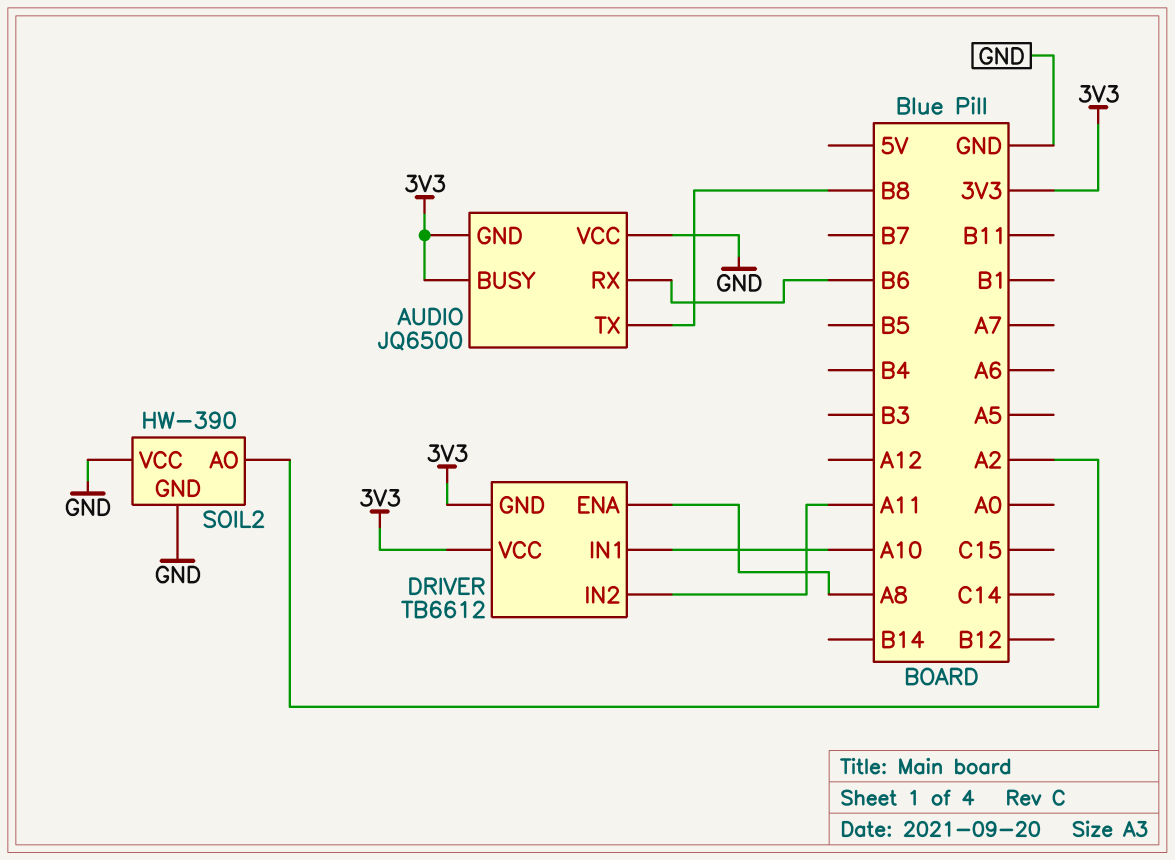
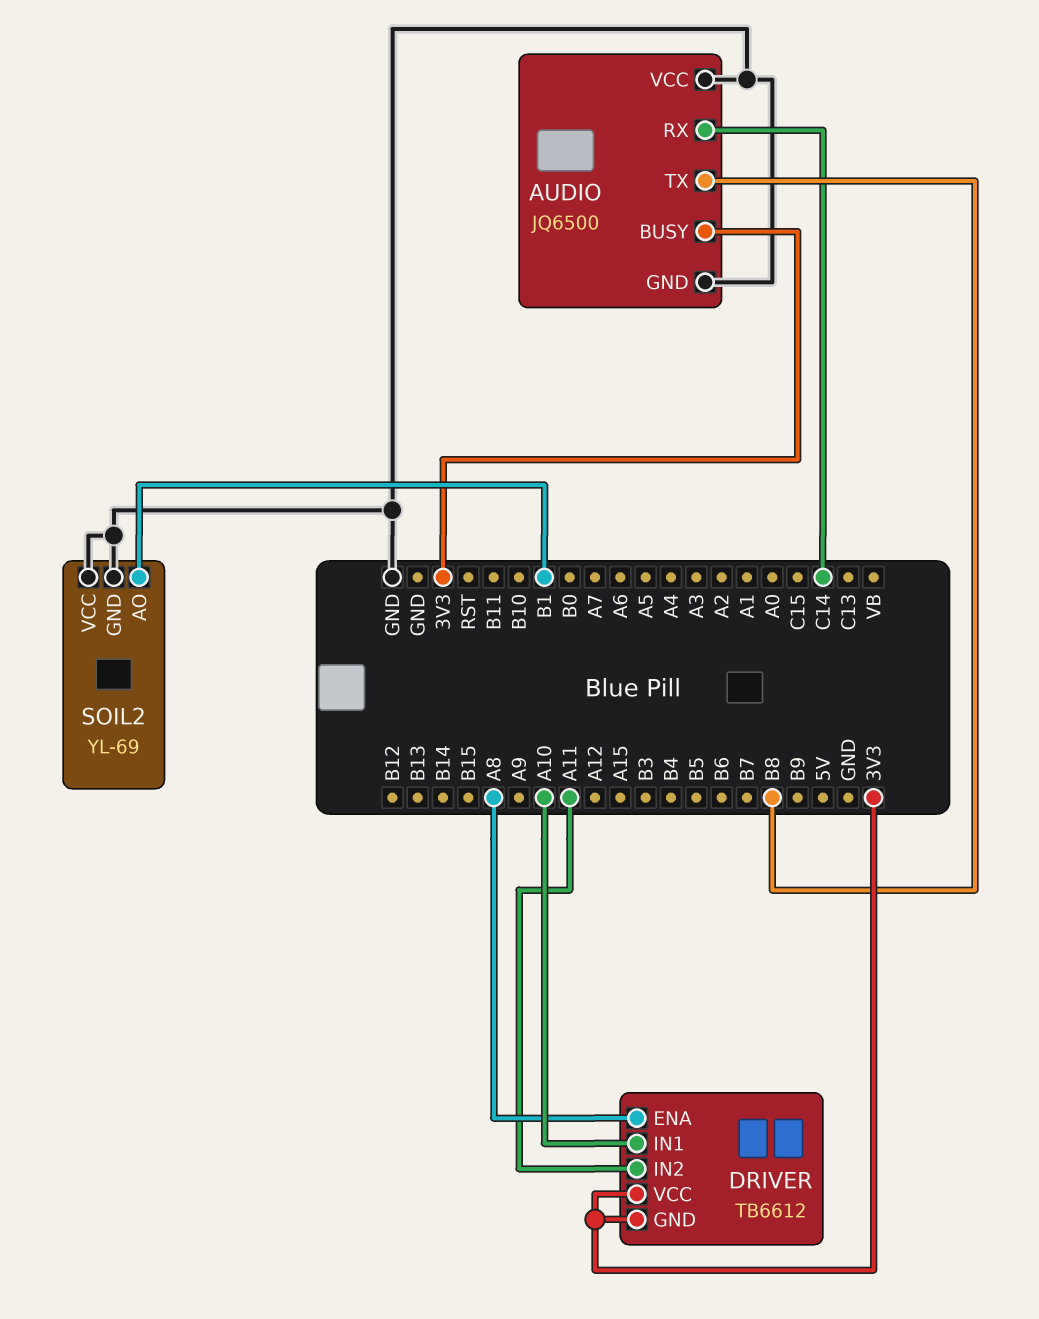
AUDIO pin GND: 3V3 -> GND
AUDIO pin RX: B6 -> C14
SOIL2: HW-390 -> YL-69
SOIL2 pin AO: A2 -> B1

